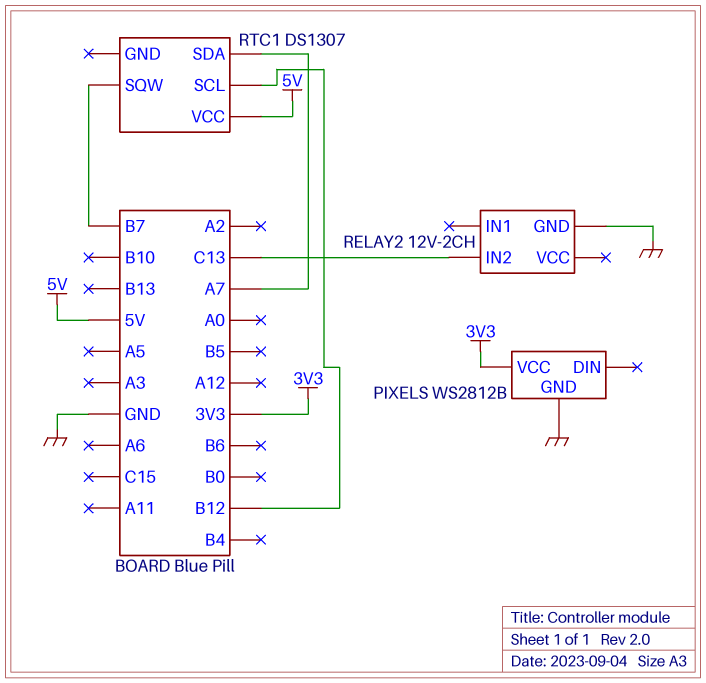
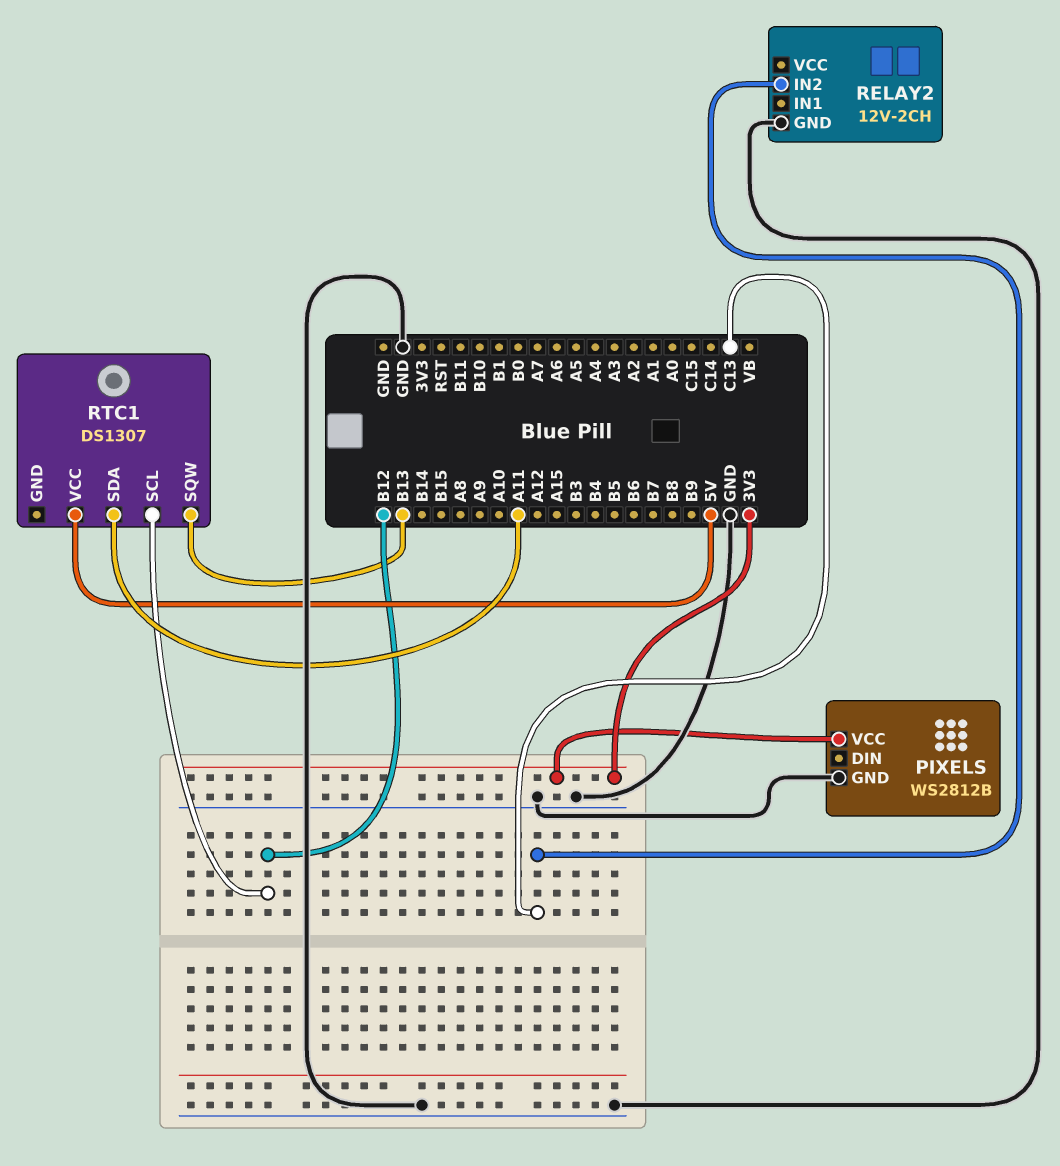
RTC1 pin SDA: A7 -> A11
RTC1 pin SQW: B7 -> B13

